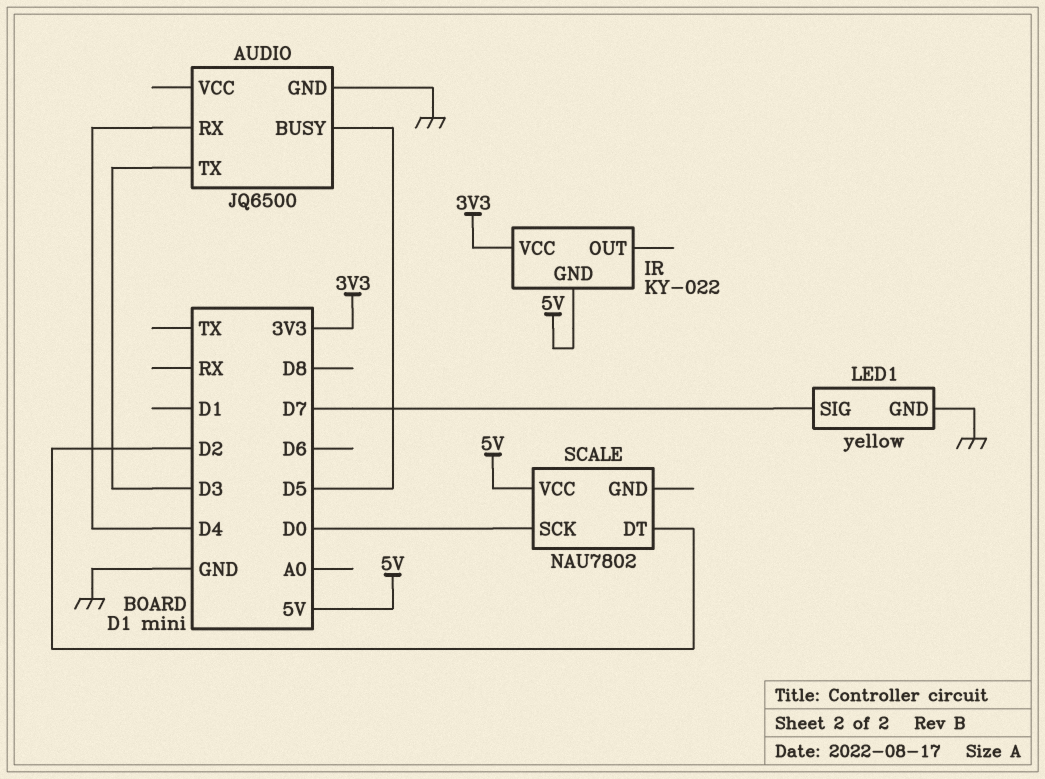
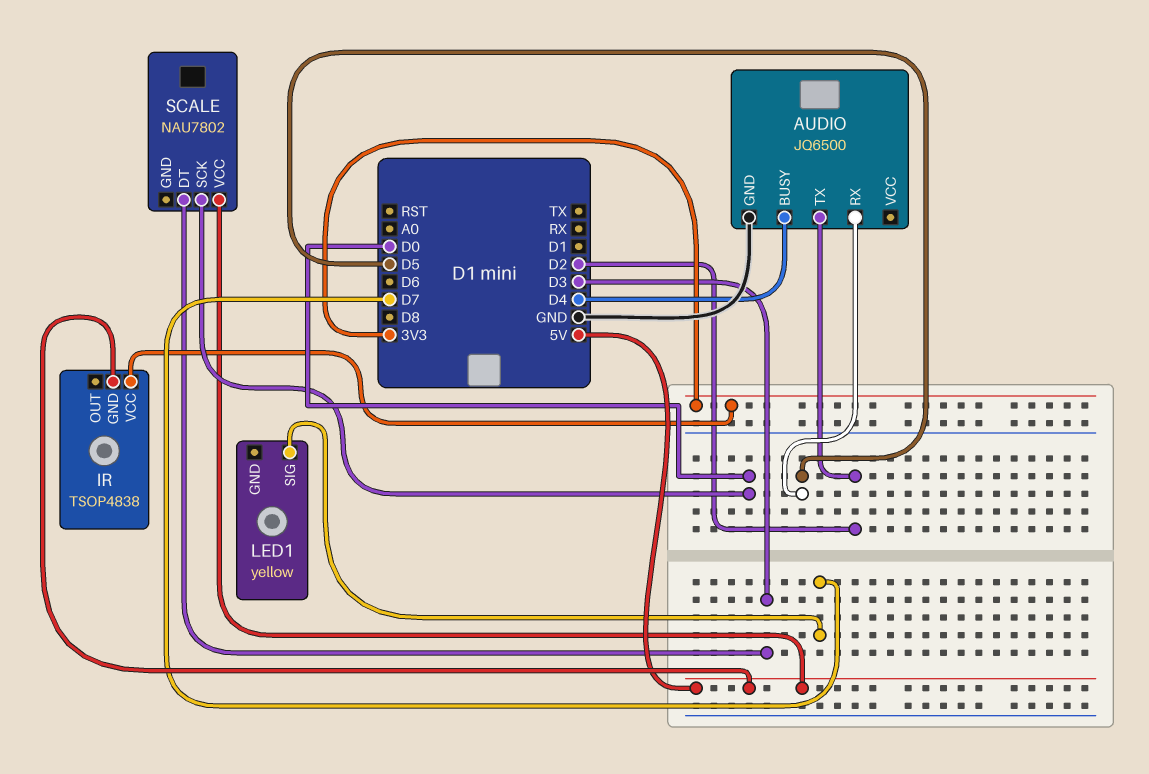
AUDIO pin BUSY: D5 -> D4
AUDIO pin RX: D4 -> D5
AUDIO pin TX: D3 -> D2
IR: KY-022 -> TSOP4838
LED1 pin GND: GND -> none
SCALE pin DT: D2 -> D3

